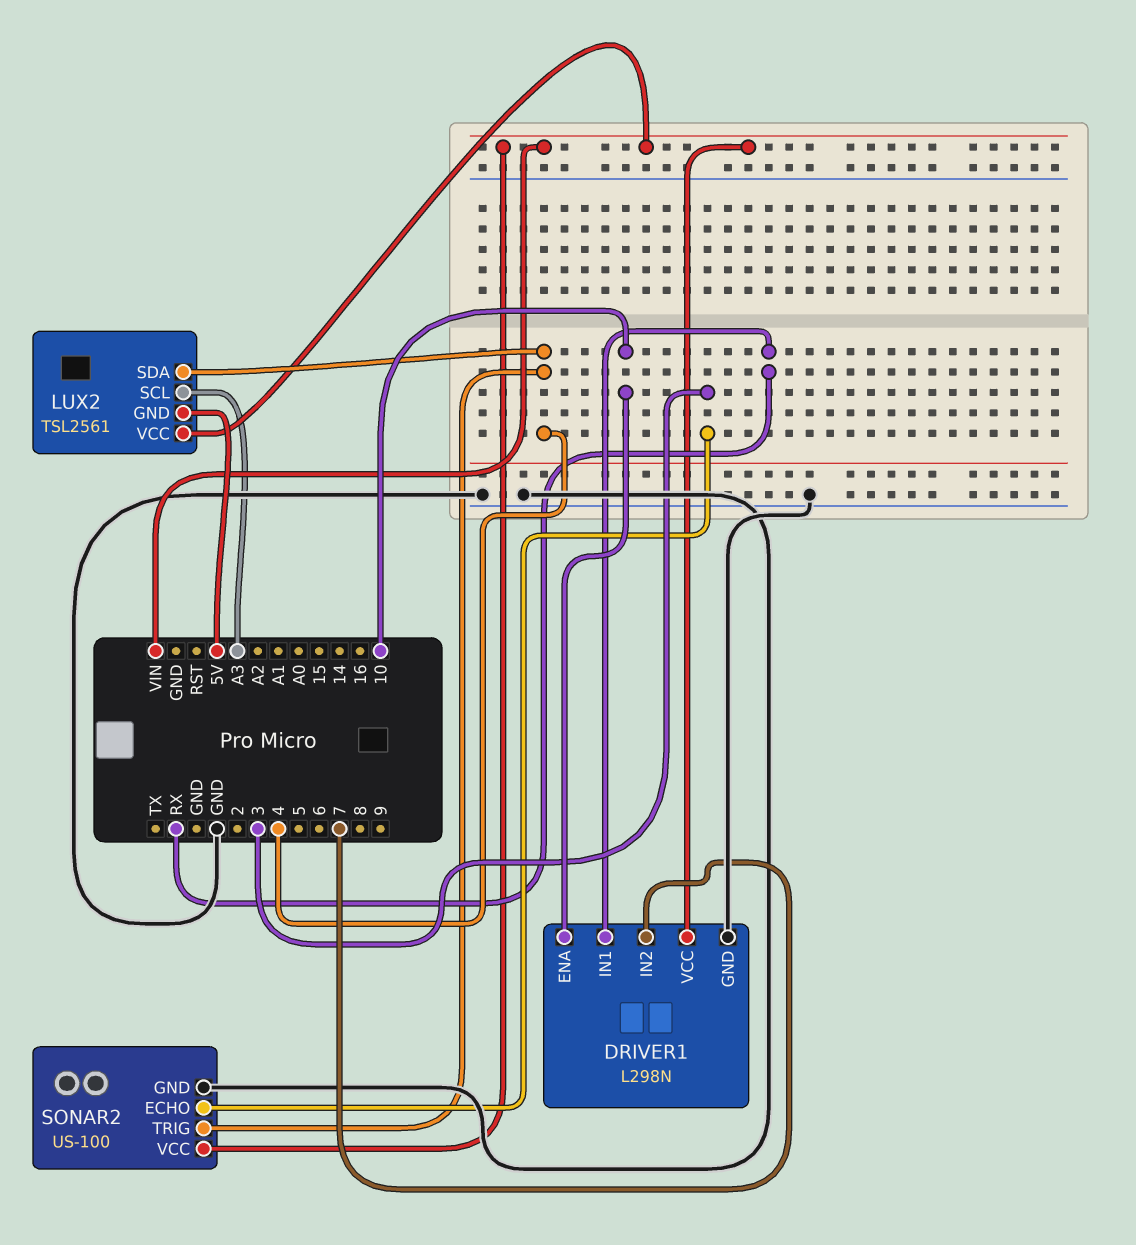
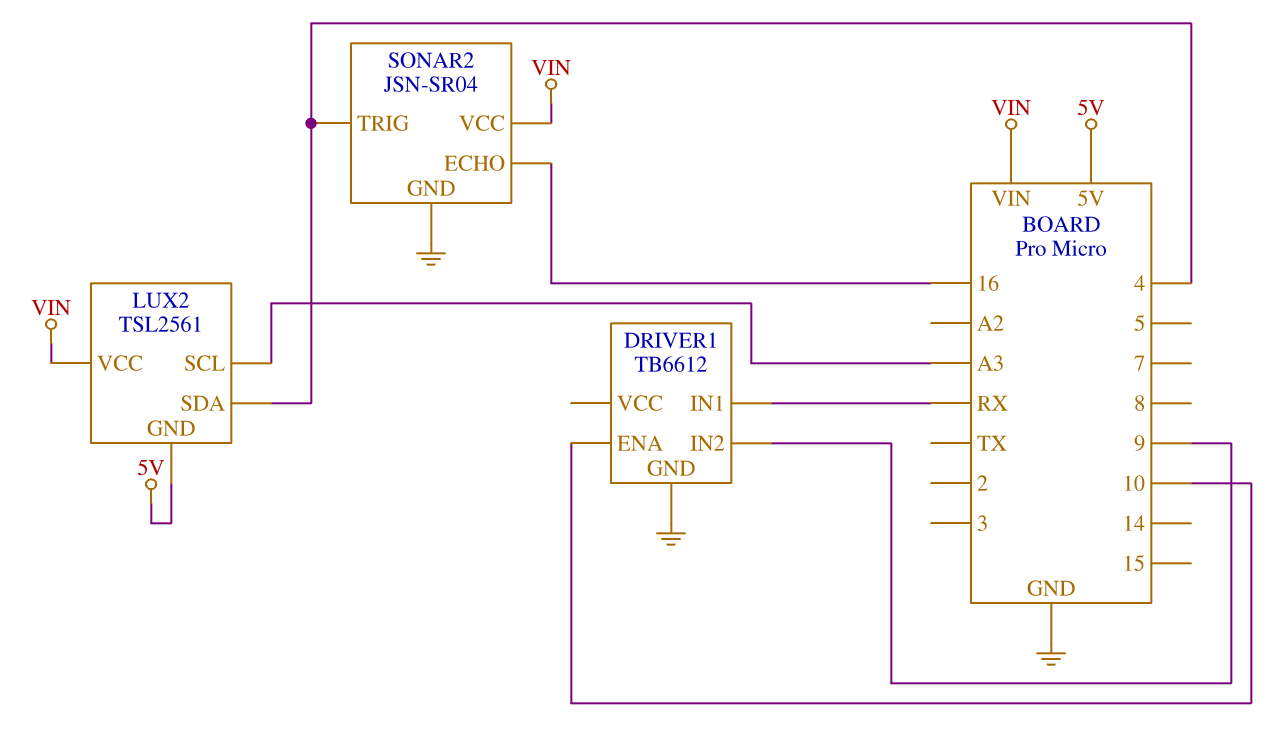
DRIVER1: L298N -> TB6612
DRIVER1 pin IN2: 7 -> 9
DRIVER1 pin VCC: VIN -> none
SONAR2: US-100 -> JSN-SR04
SONAR2 pin ECHO: 3 -> 16

